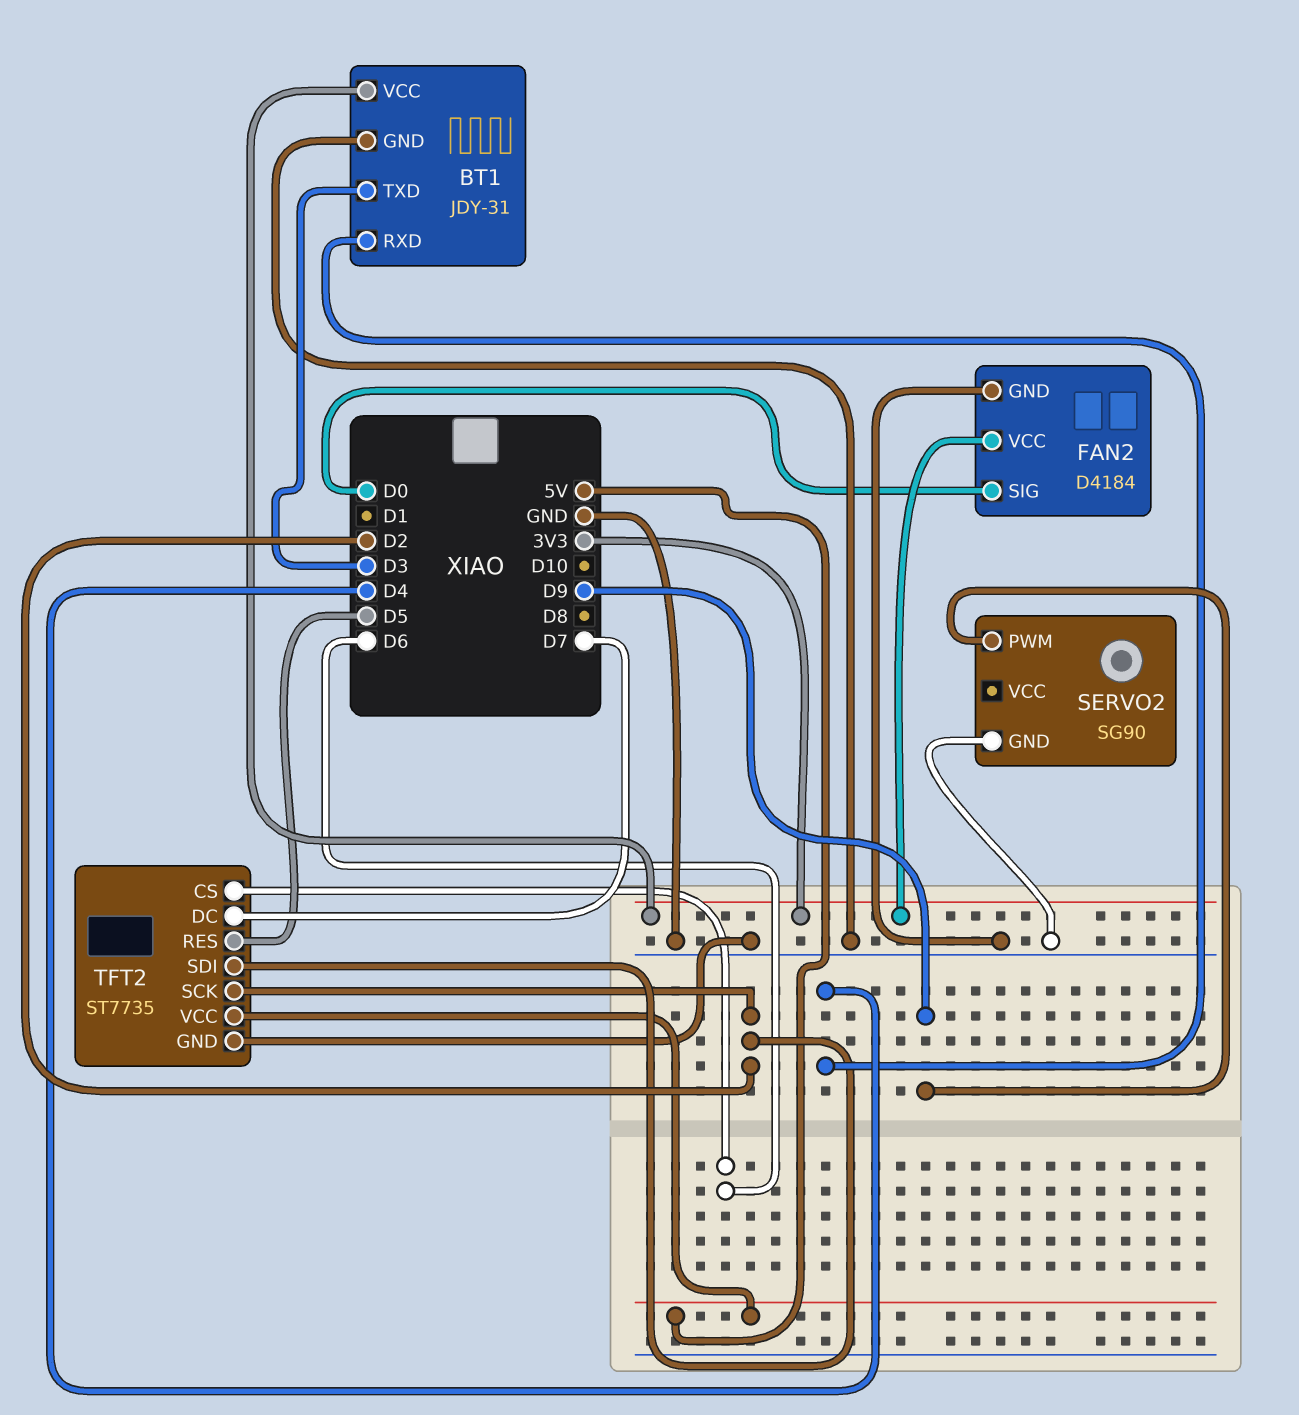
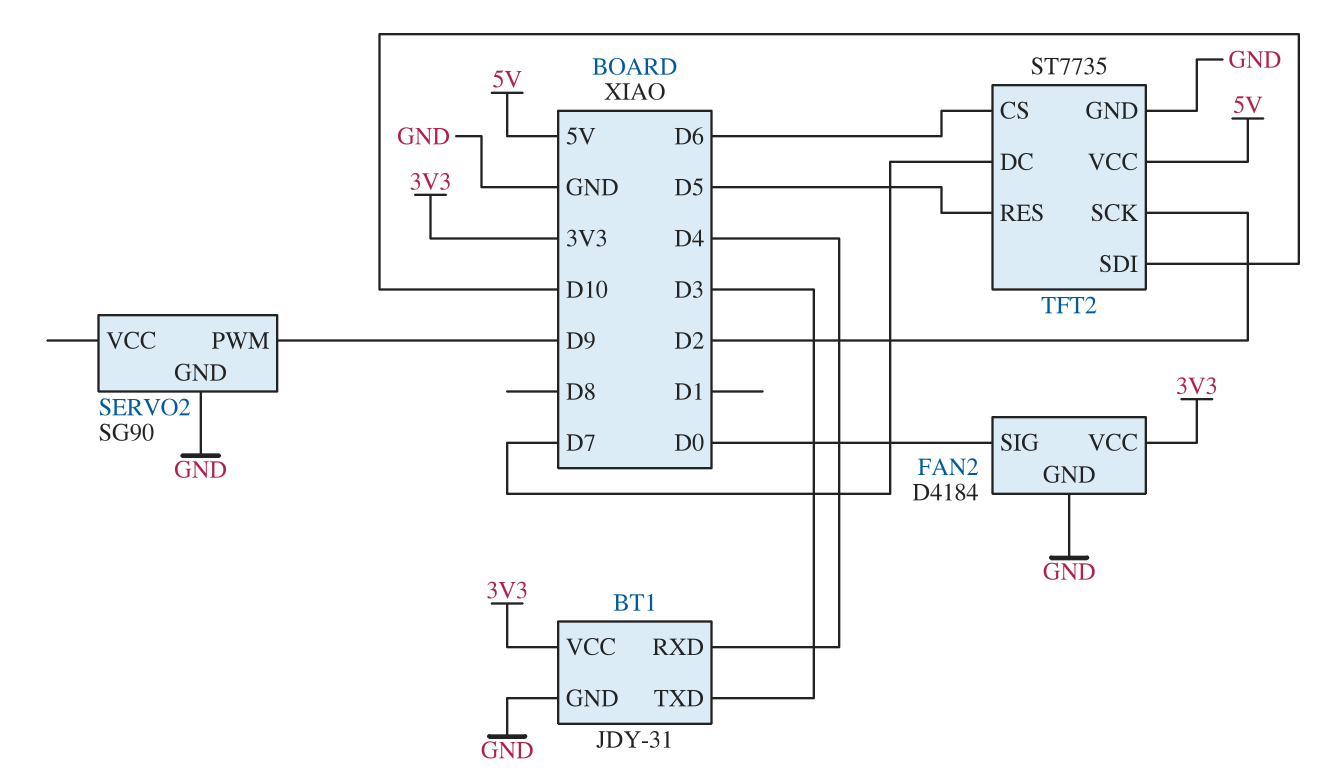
TFT2 pin SDI: D2 -> D10

